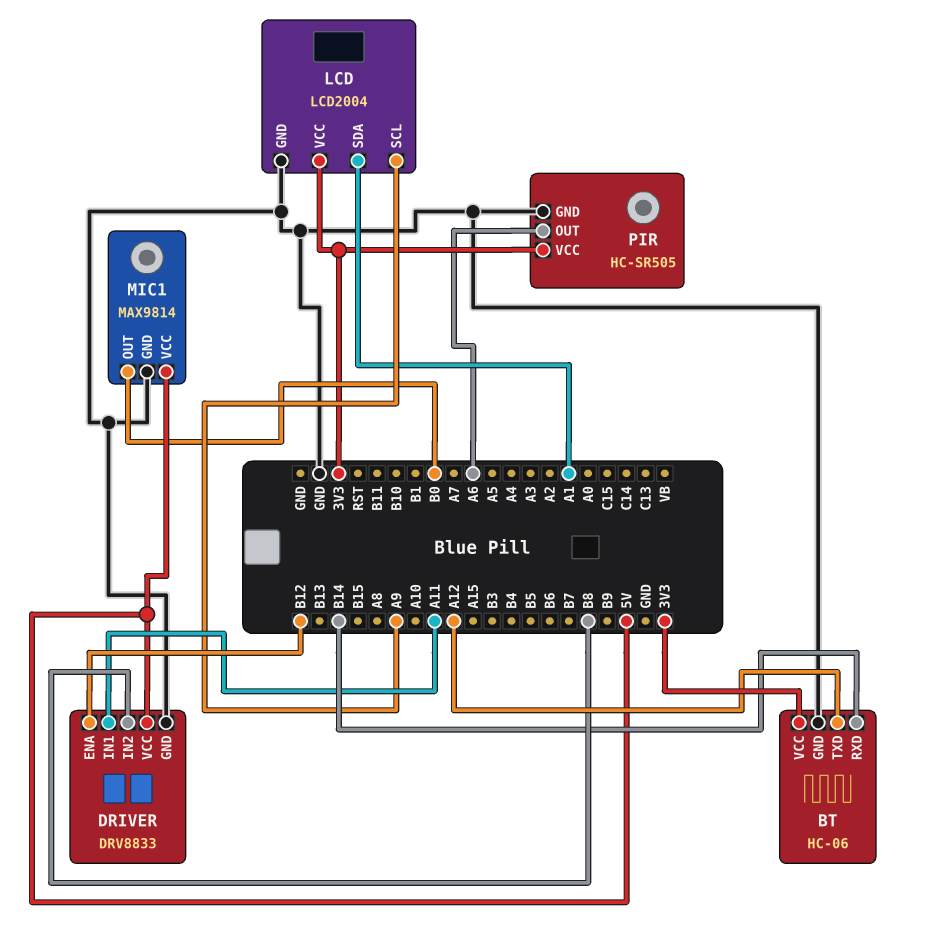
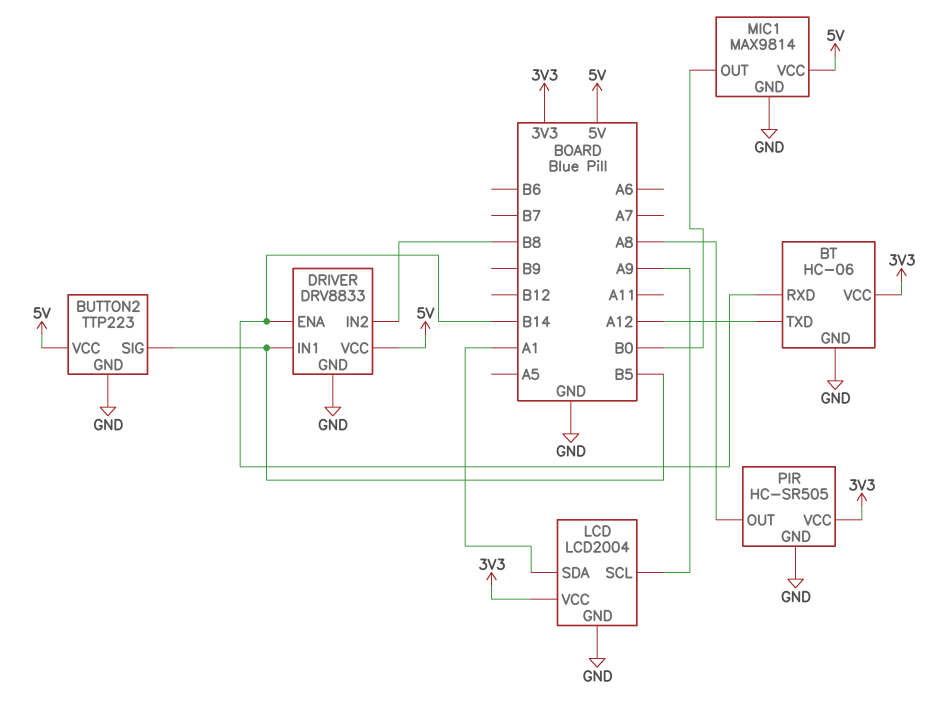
BUTTON2: none -> TTP223
BUTTON2 pin GND: none -> GND
BUTTON2 pin SIG: none -> B5
BUTTON2 pin VCC: none -> 5V
DRIVER pin ENA: B12 -> B14
DRIVER pin IN1: A11 -> B5
PIR pin OUT: A6 -> A8

